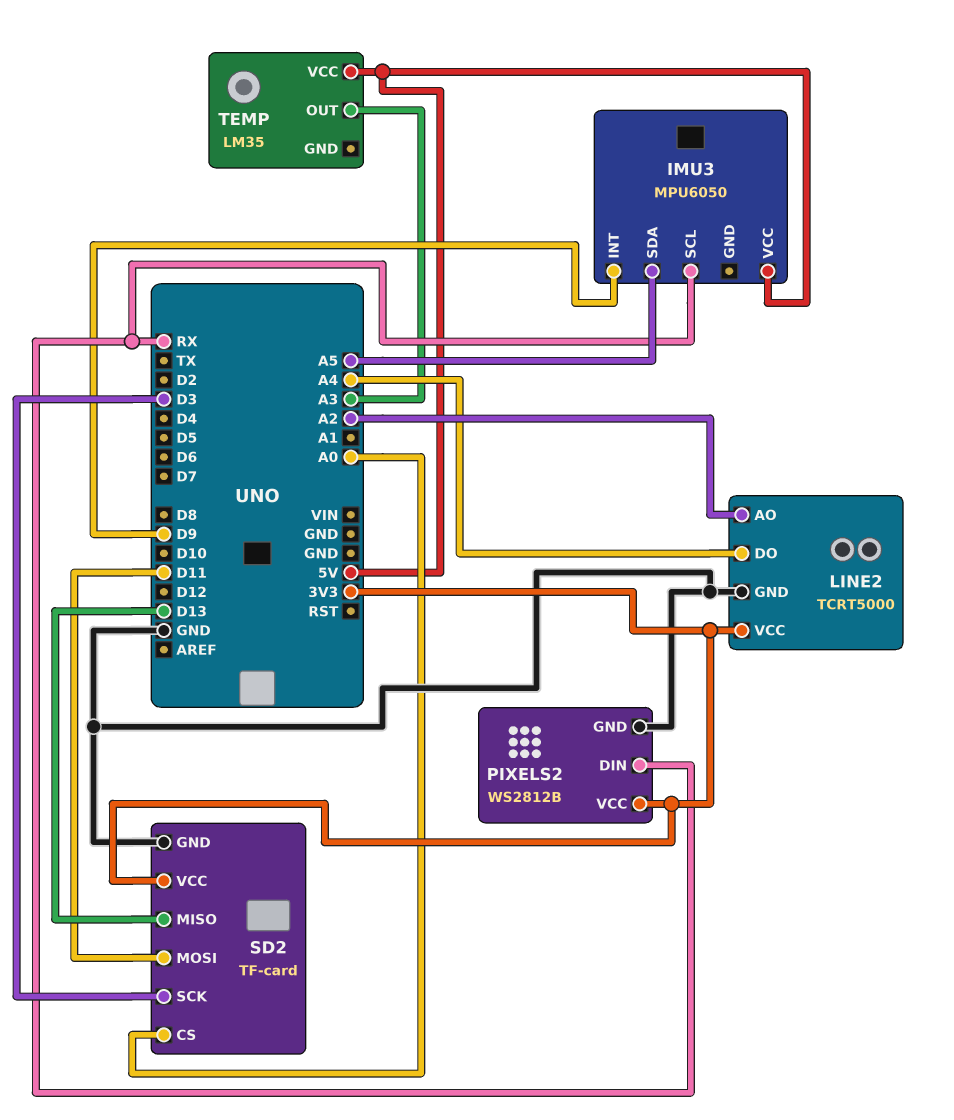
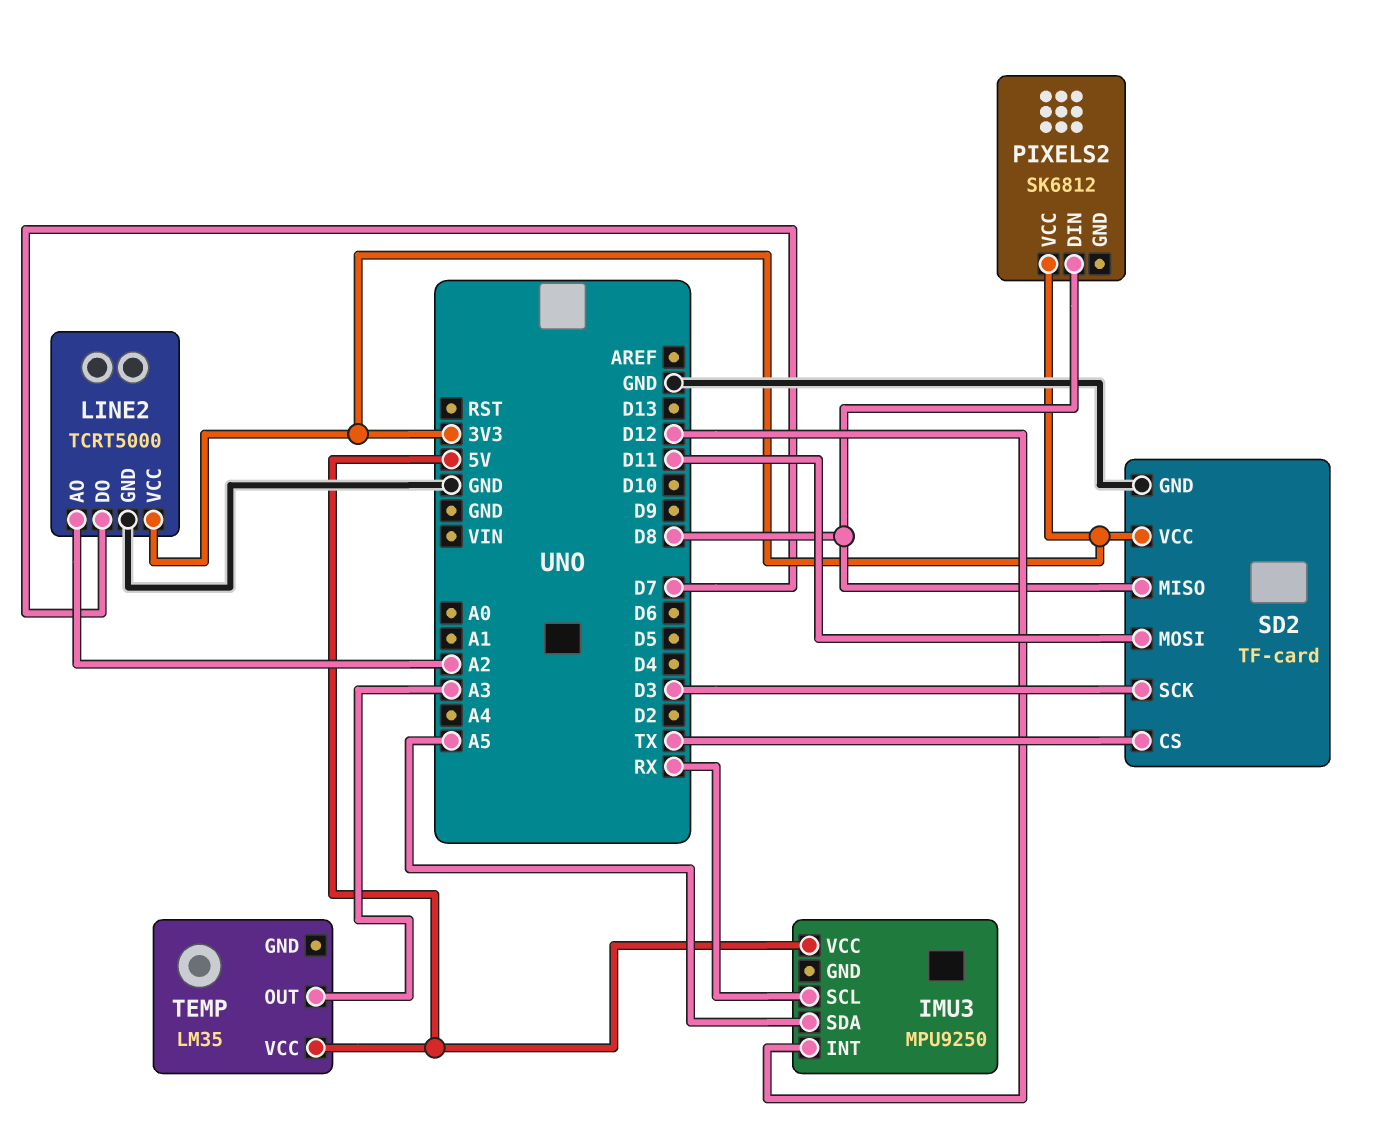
IMU3: MPU6050 -> MPU9250
IMU3 pin INT: D9 -> D12
LINE2 pin DO: A4 -> D7
PIXELS2: WS2812B -> SK6812
PIXELS2 pin DIN: RX -> D8
PIXELS2 pin GND: GND -> none
SD2 pin CS: A0 -> TX
SD2 pin MISO: D13 -> D8

